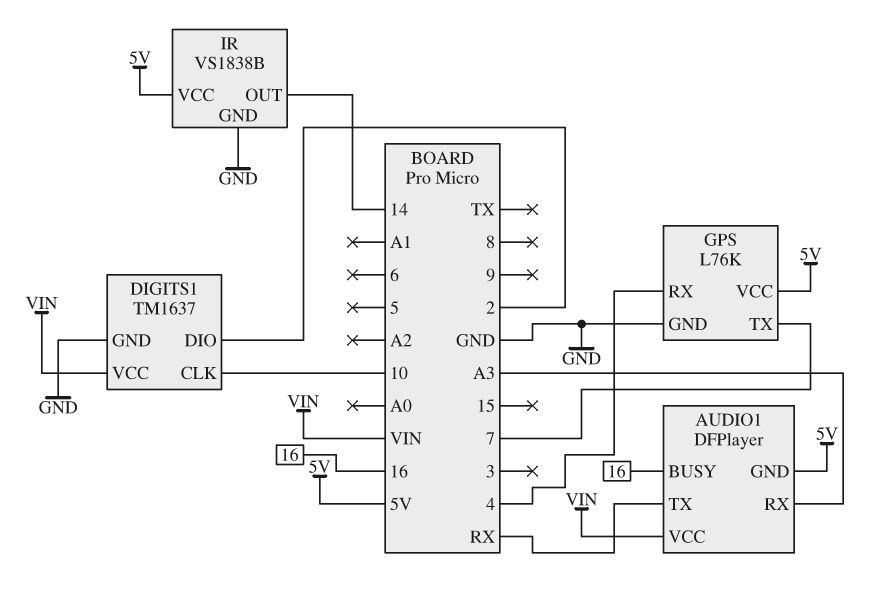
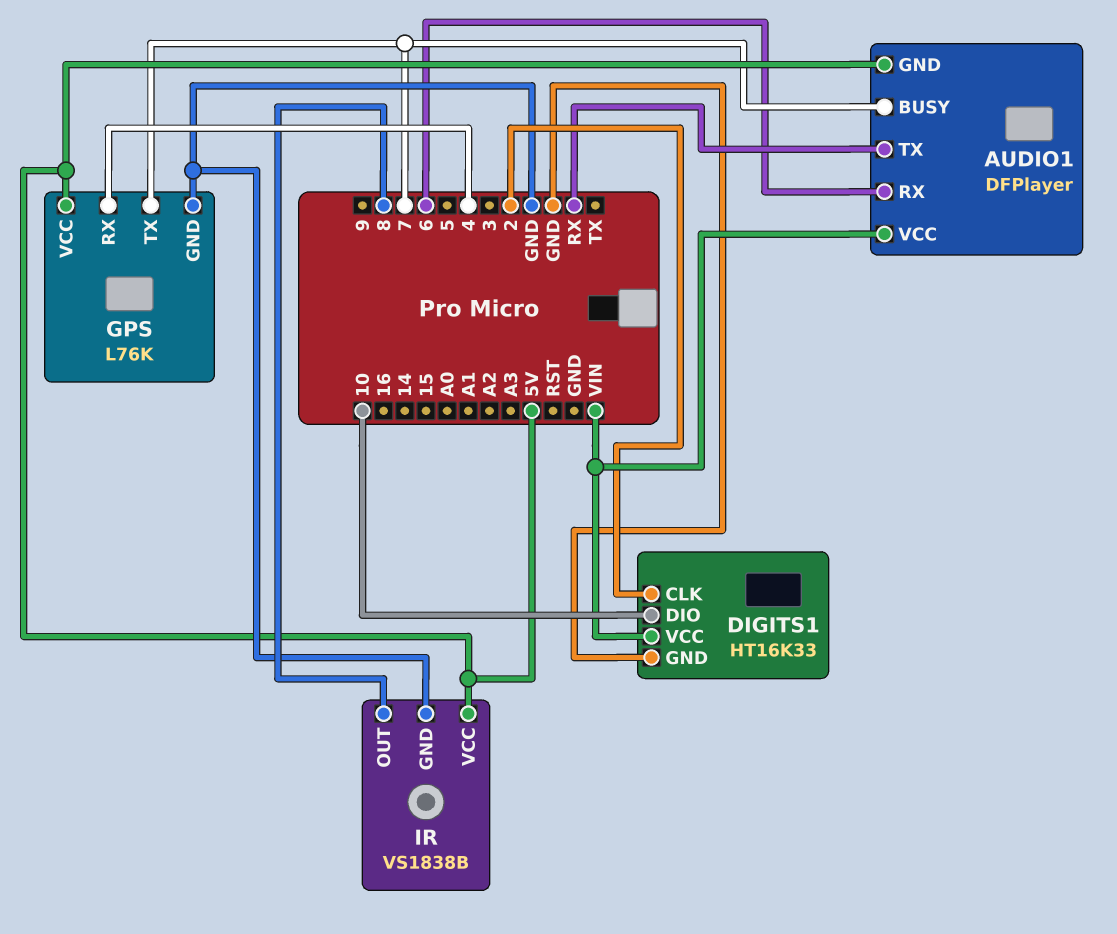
AUDIO1 pin BUSY: 16 -> 7
AUDIO1 pin RX: A3 -> 6
DIGITS1: TM1637 -> HT16K33
DIGITS1 pin CLK: 10 -> 2
DIGITS1 pin DIO: 2 -> 10
IR pin OUT: 14 -> 8

